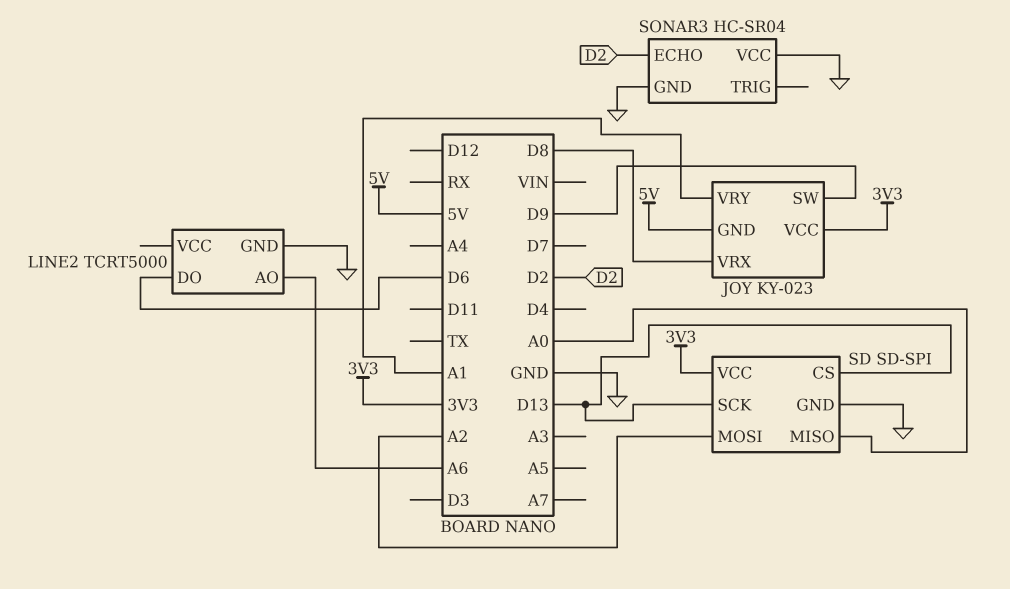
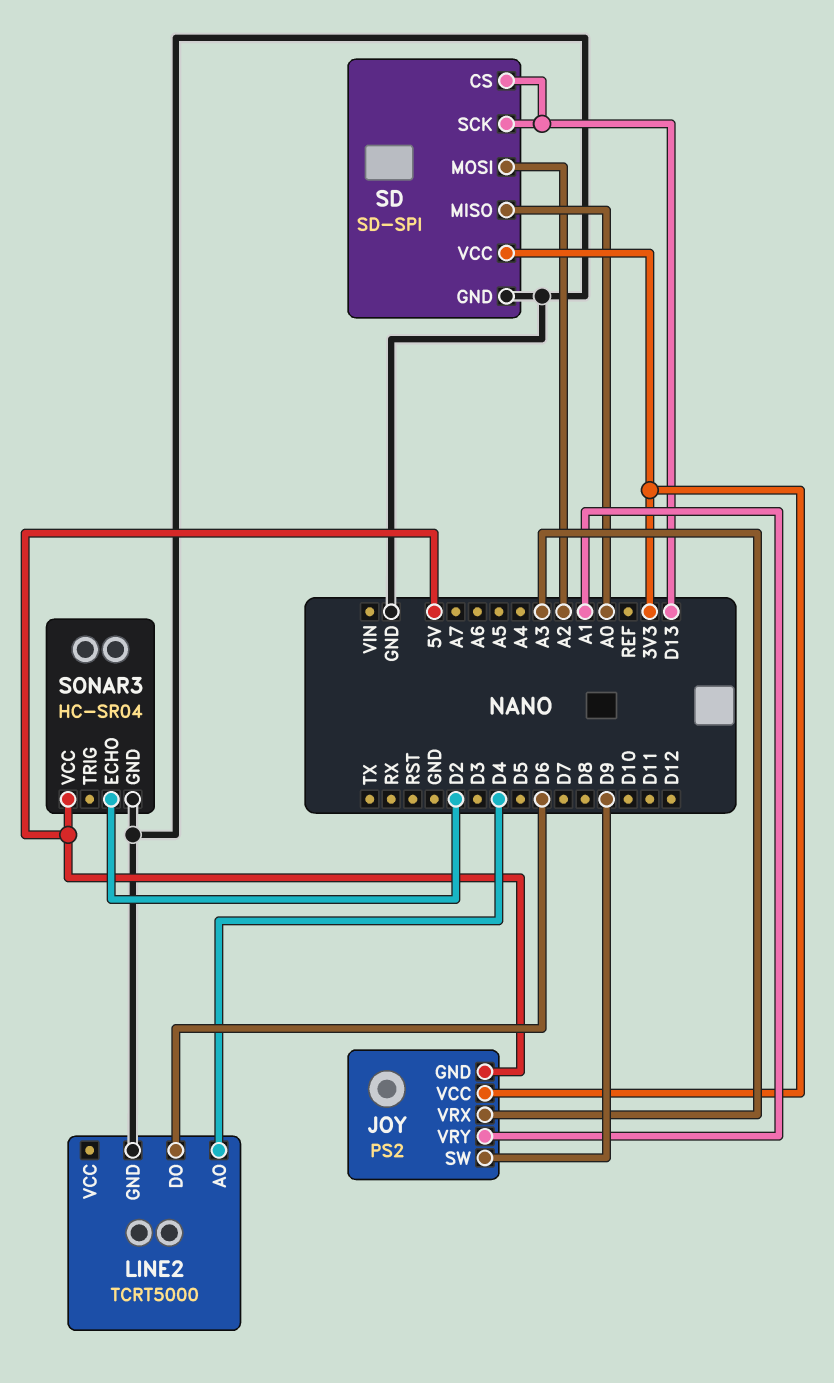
JOY: KY-023 -> PS2
JOY pin VRX: D8 -> A3
LINE2 pin AO: A6 -> D4
SONAR3 pin VCC: GND -> 5V

